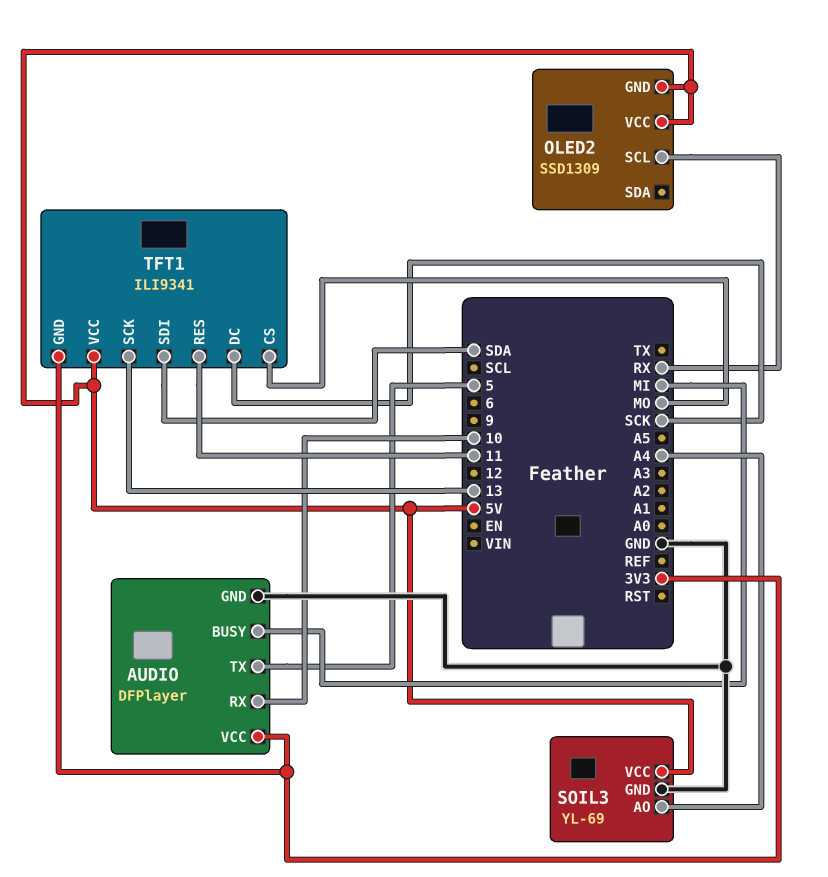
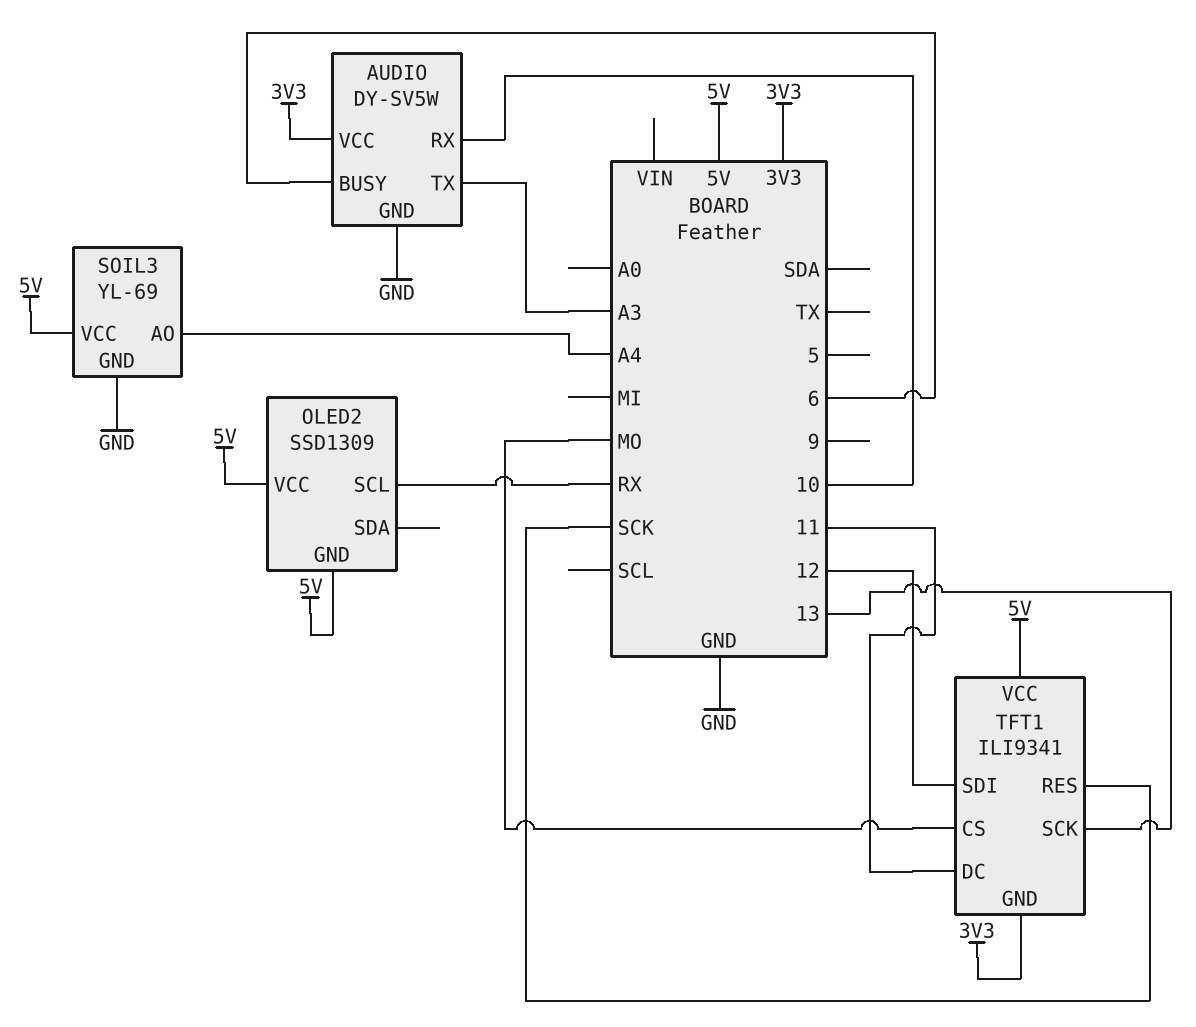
AUDIO: DFPlayer -> DY-SV5W
AUDIO pin BUSY: MI -> 6
AUDIO pin TX: 5 -> A3
TFT1 pin DC: SCK -> 11
TFT1 pin RES: 11 -> SCK
TFT1 pin SDI: SDA -> 12

